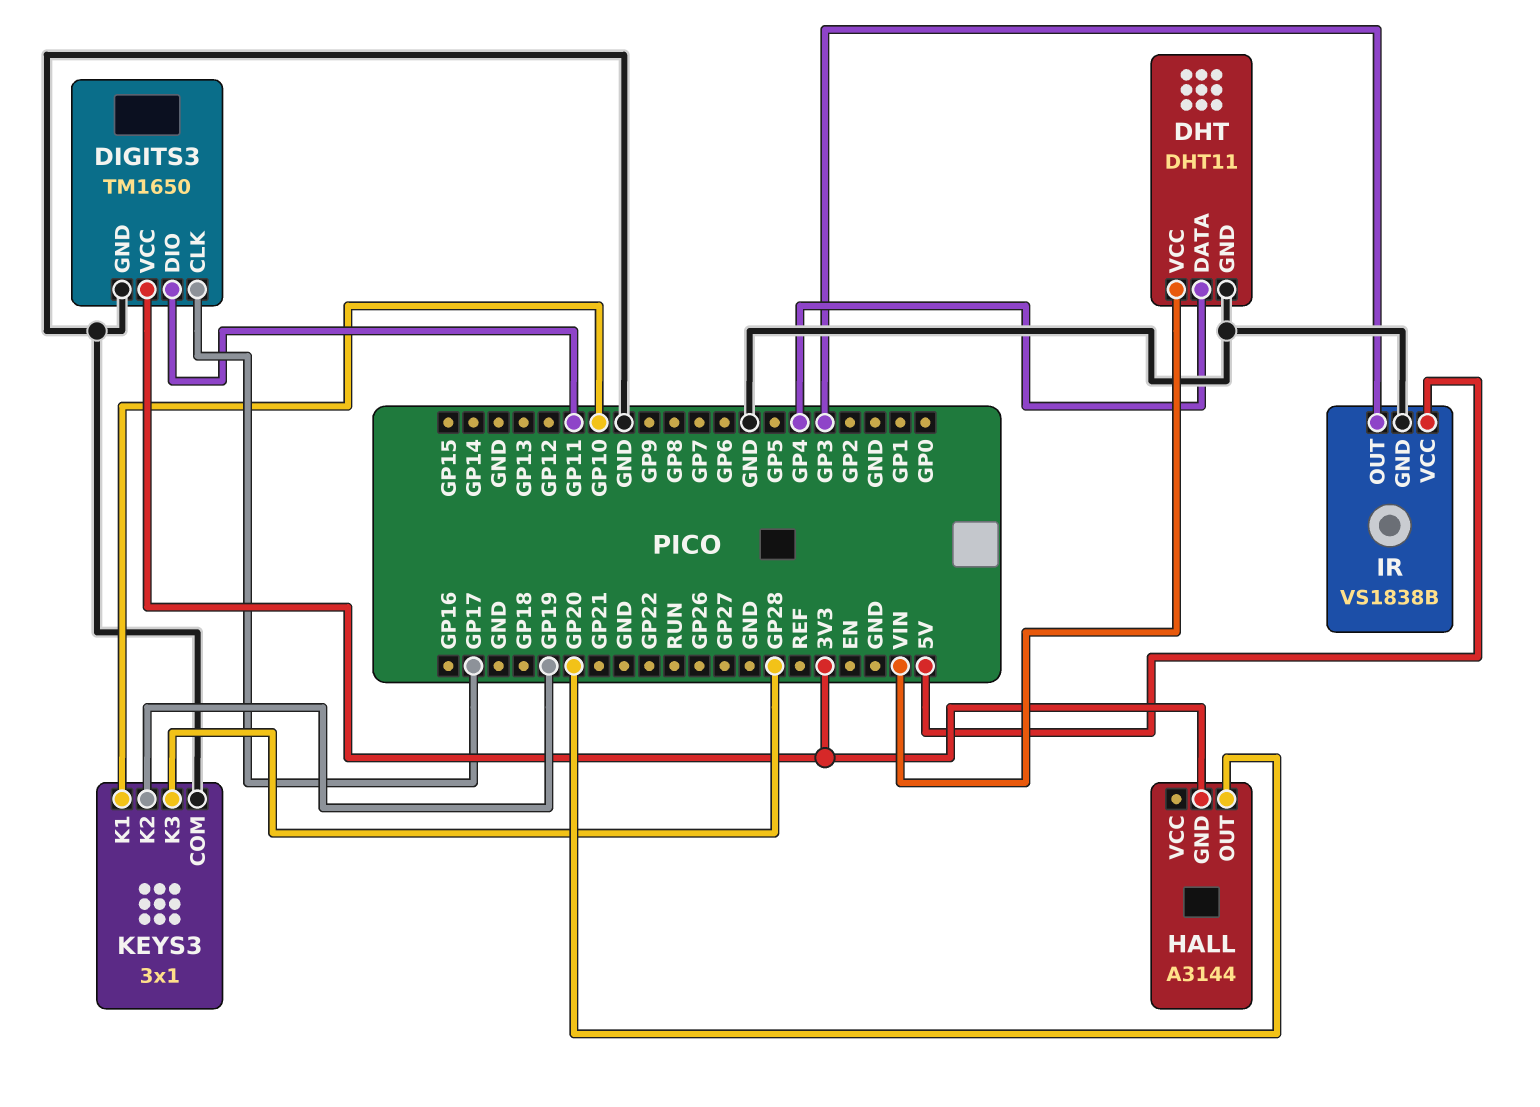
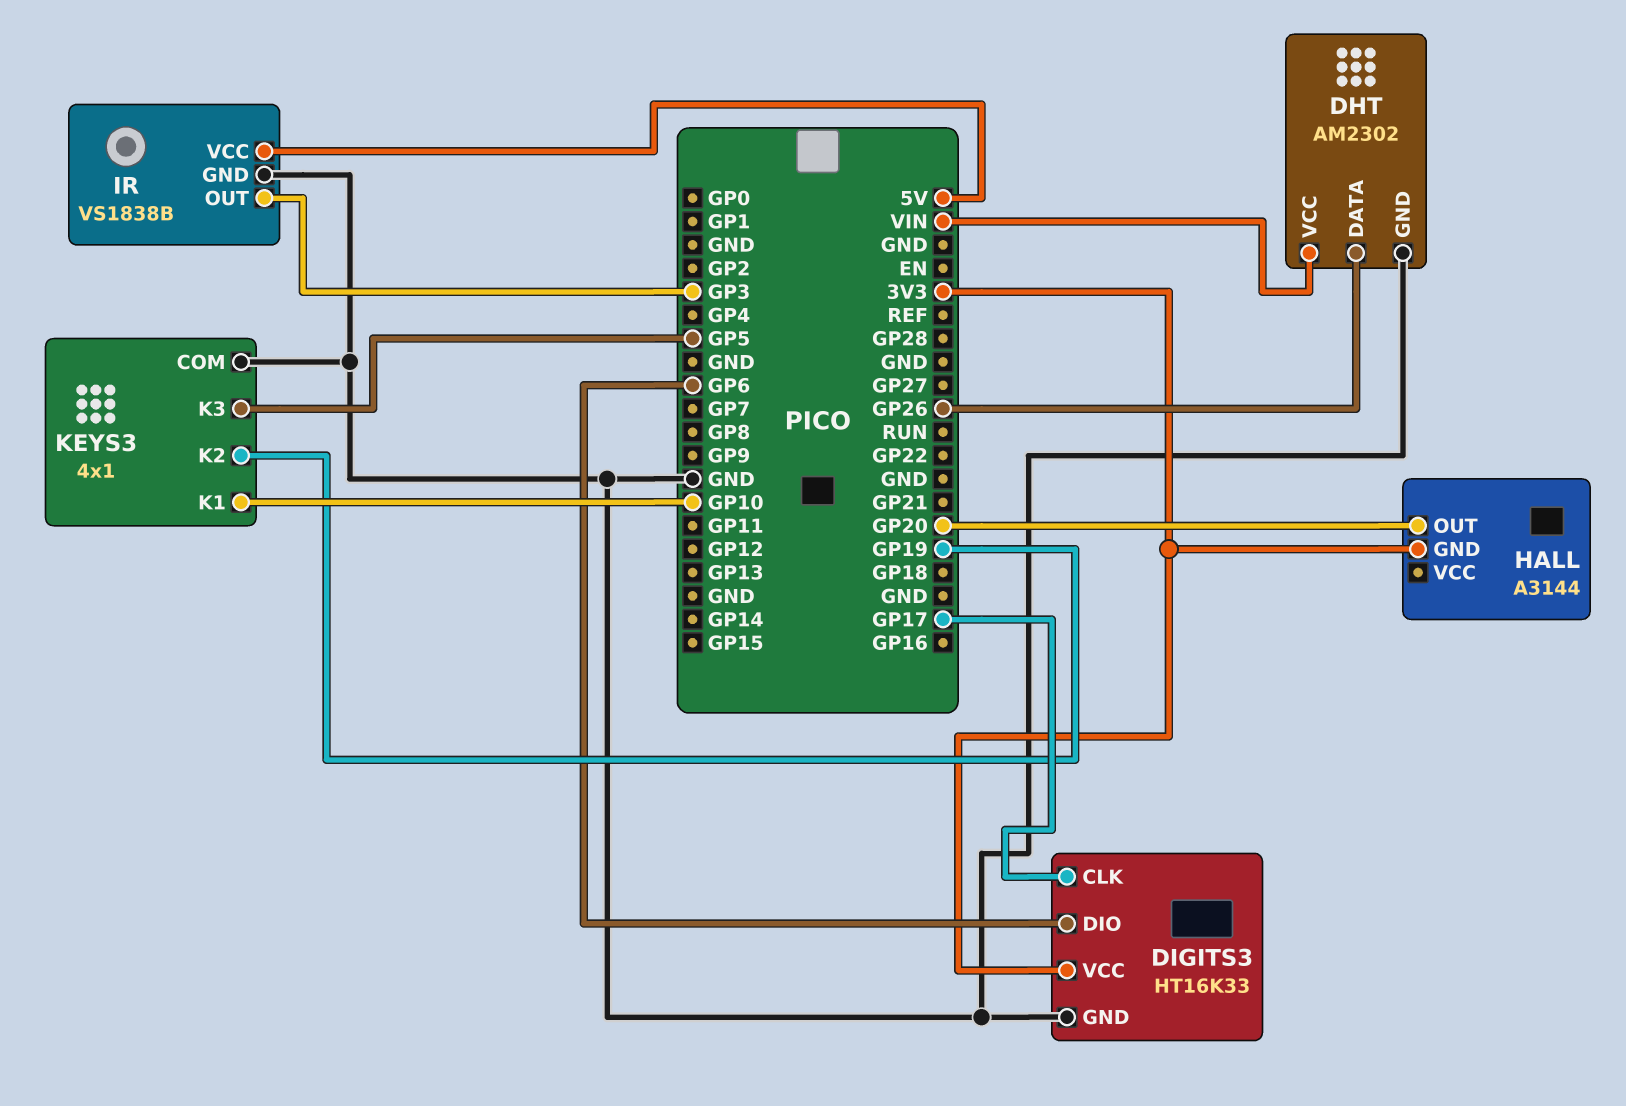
DHT: DHT11 -> AM2302
DHT pin DATA: GP4 -> GP26
DIGITS3: TM1650 -> HT16K33
DIGITS3 pin DIO: GP11 -> GP6
KEYS3: 3x1 -> 4x1
KEYS3 pin K3: GP28 -> GP5

